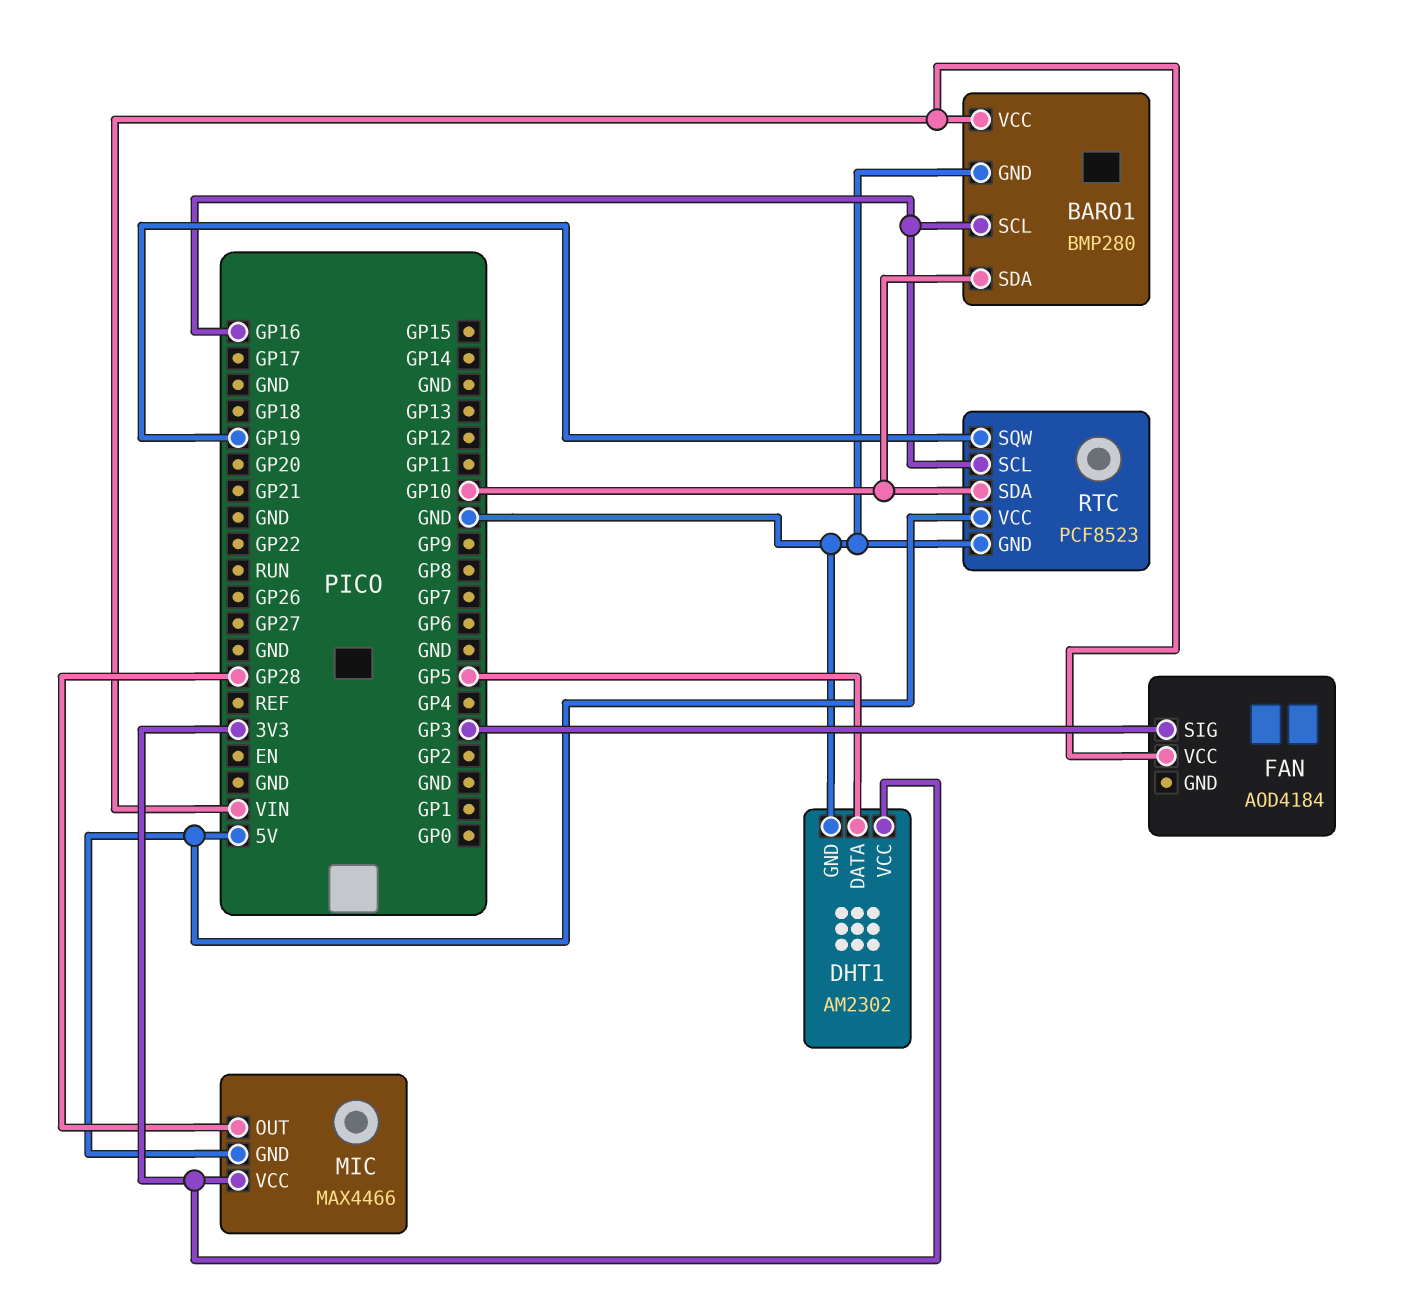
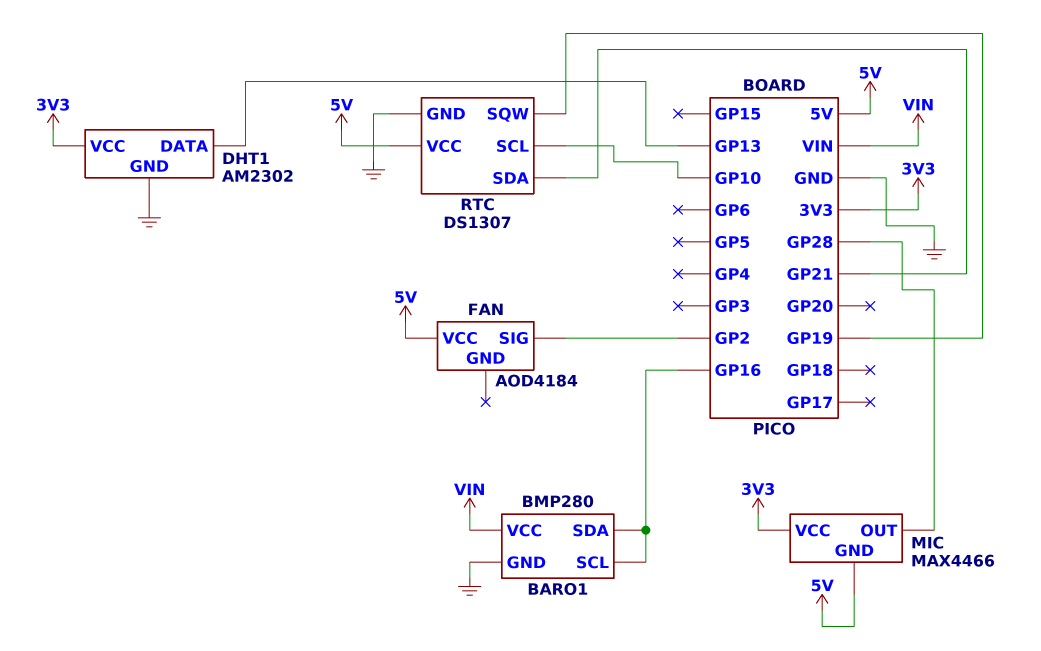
BARO1 pin SDA: GP10 -> GP16
DHT1 pin DATA: GP5 -> GP13
FAN pin SIG: GP3 -> GP2
FAN pin VCC: VIN -> 5V
RTC: PCF8523 -> DS1307
RTC pin SCL: GP16 -> GP10
RTC pin SDA: GP10 -> GP21

